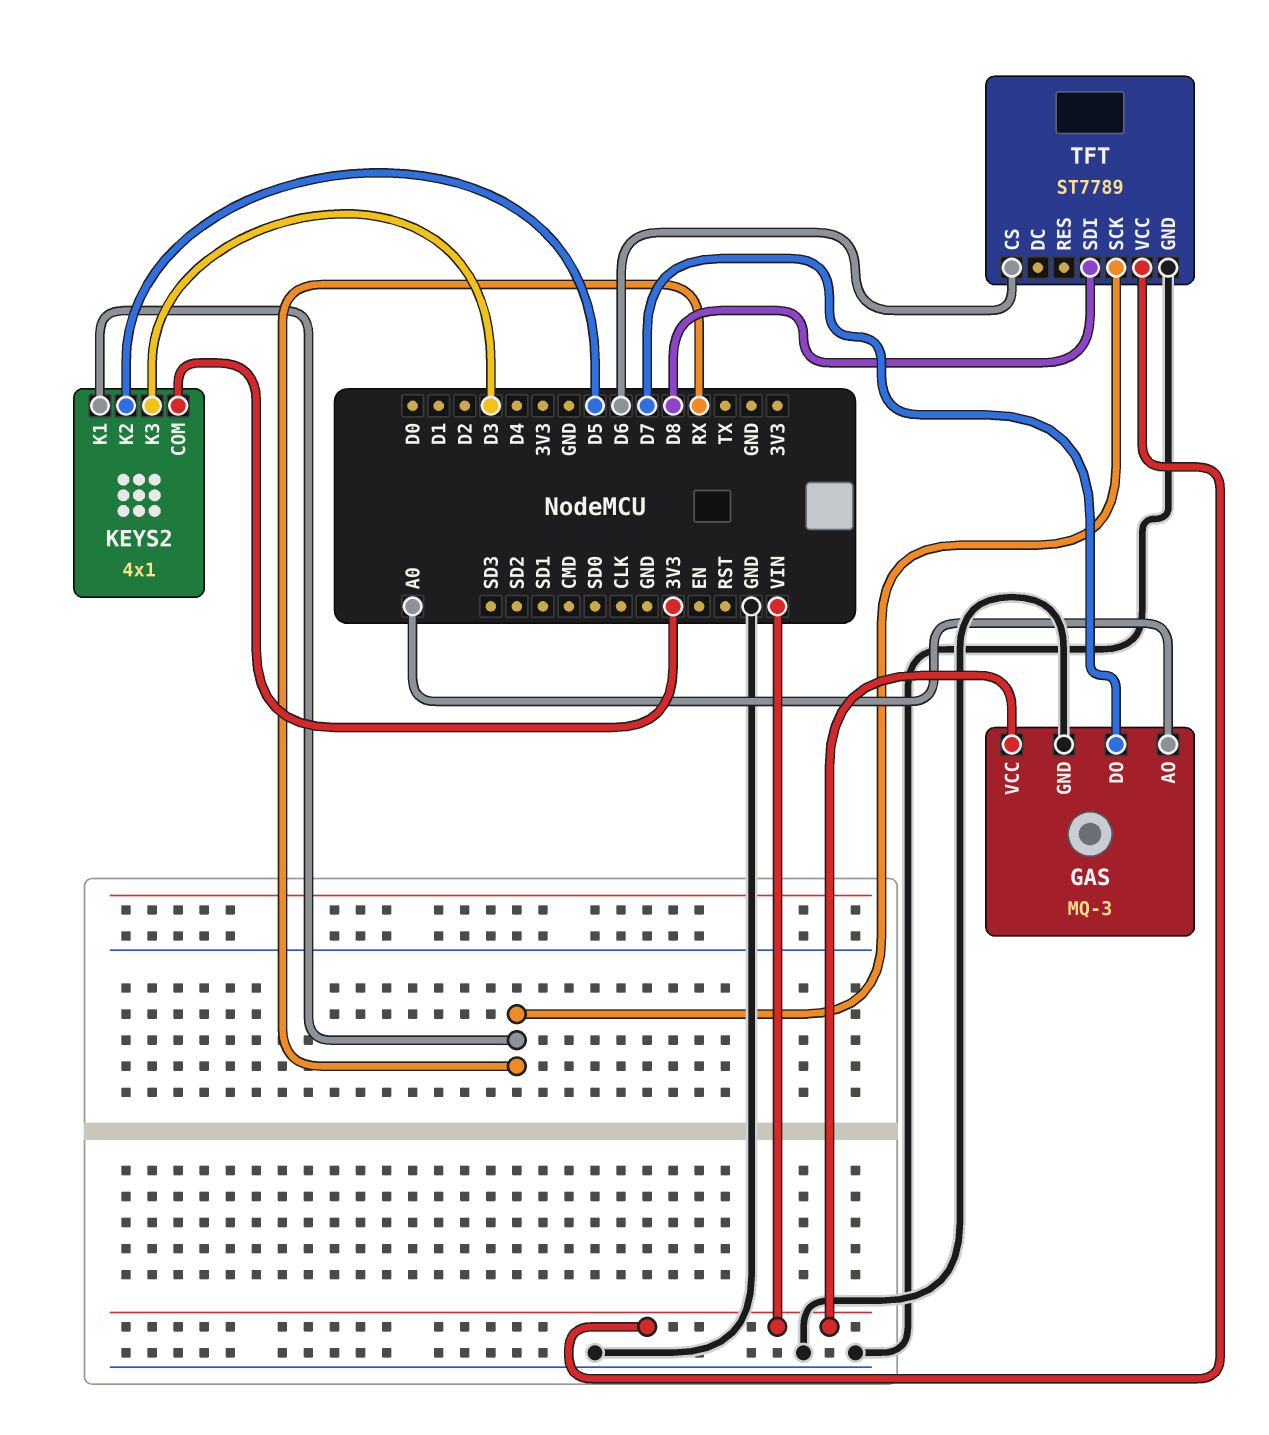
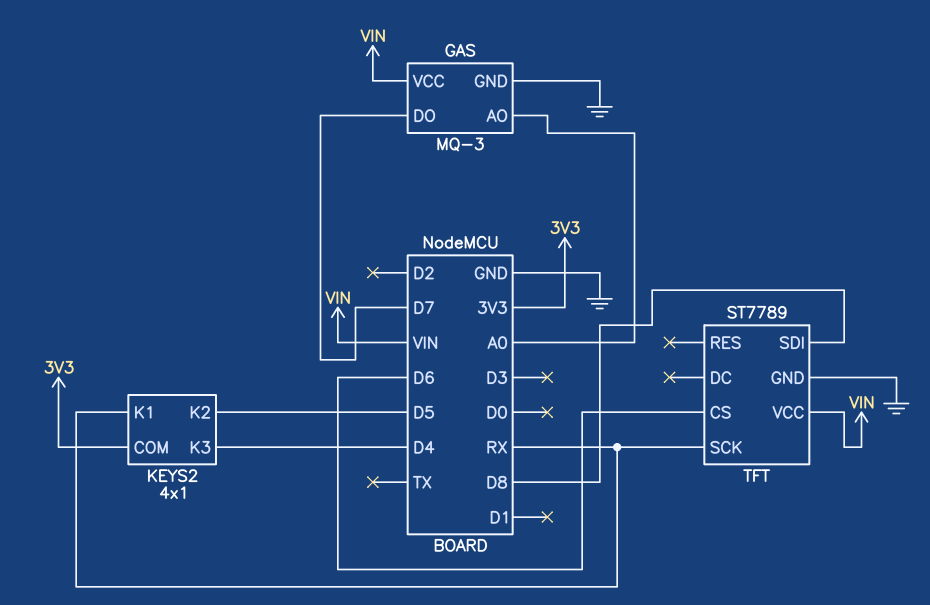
KEYS2 pin K3: D3 -> D4

